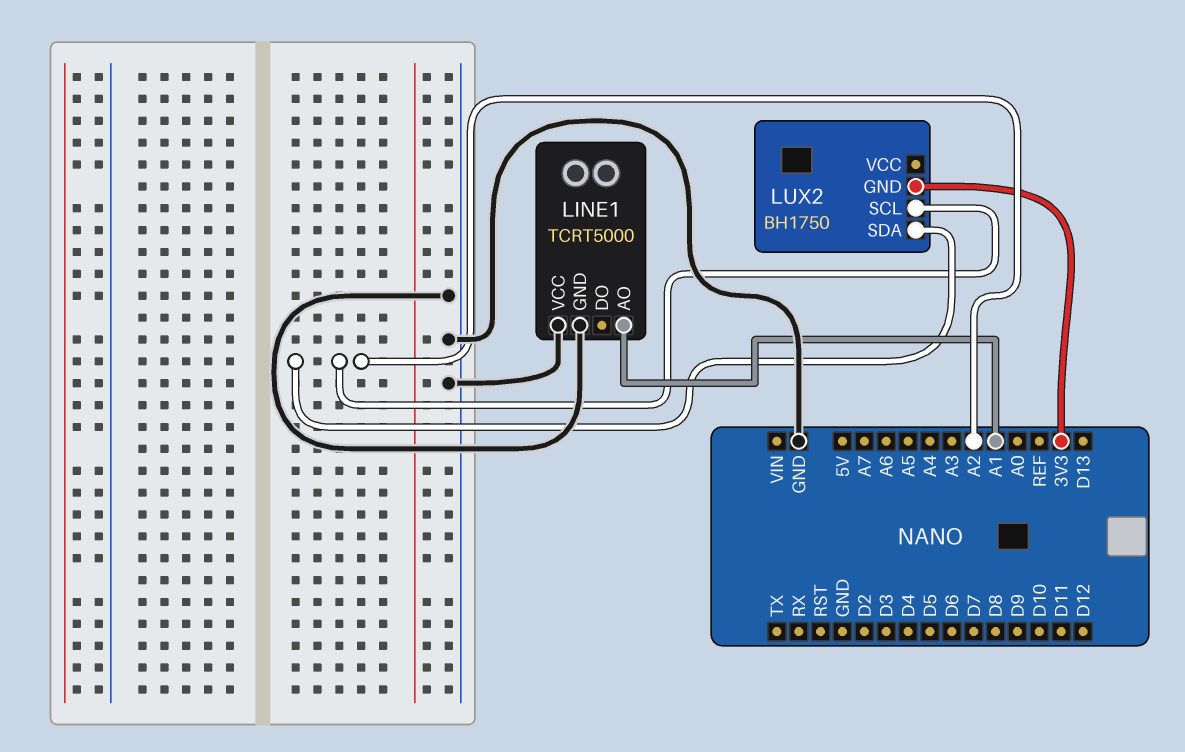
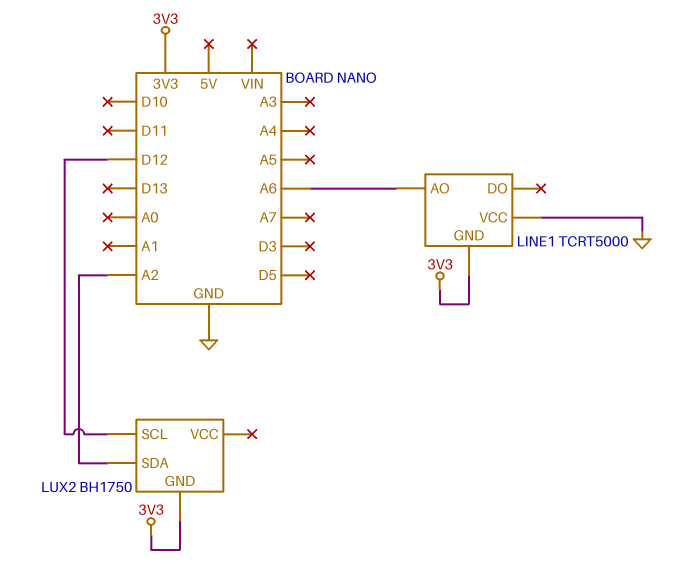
LINE1 pin AO: A1 -> A6
LINE1 pin GND: GND -> 3V3
LUX2 pin SCL: A2 -> D12

